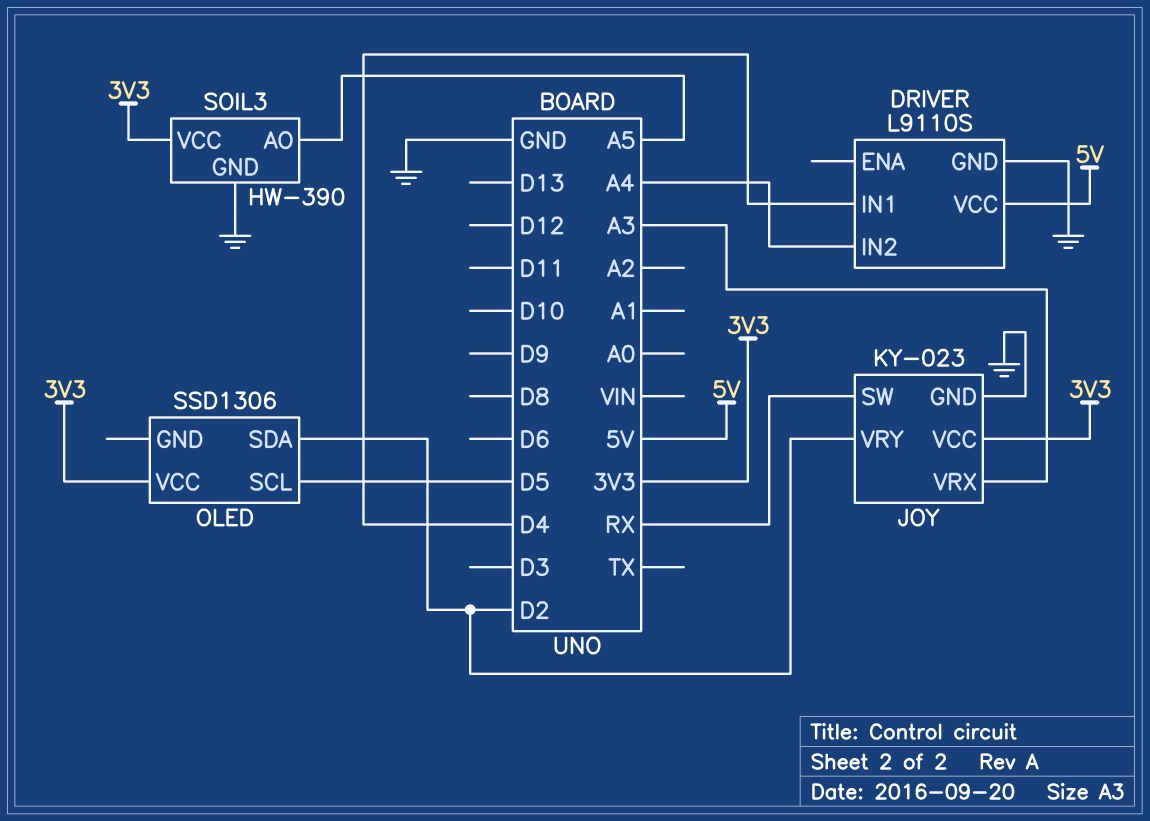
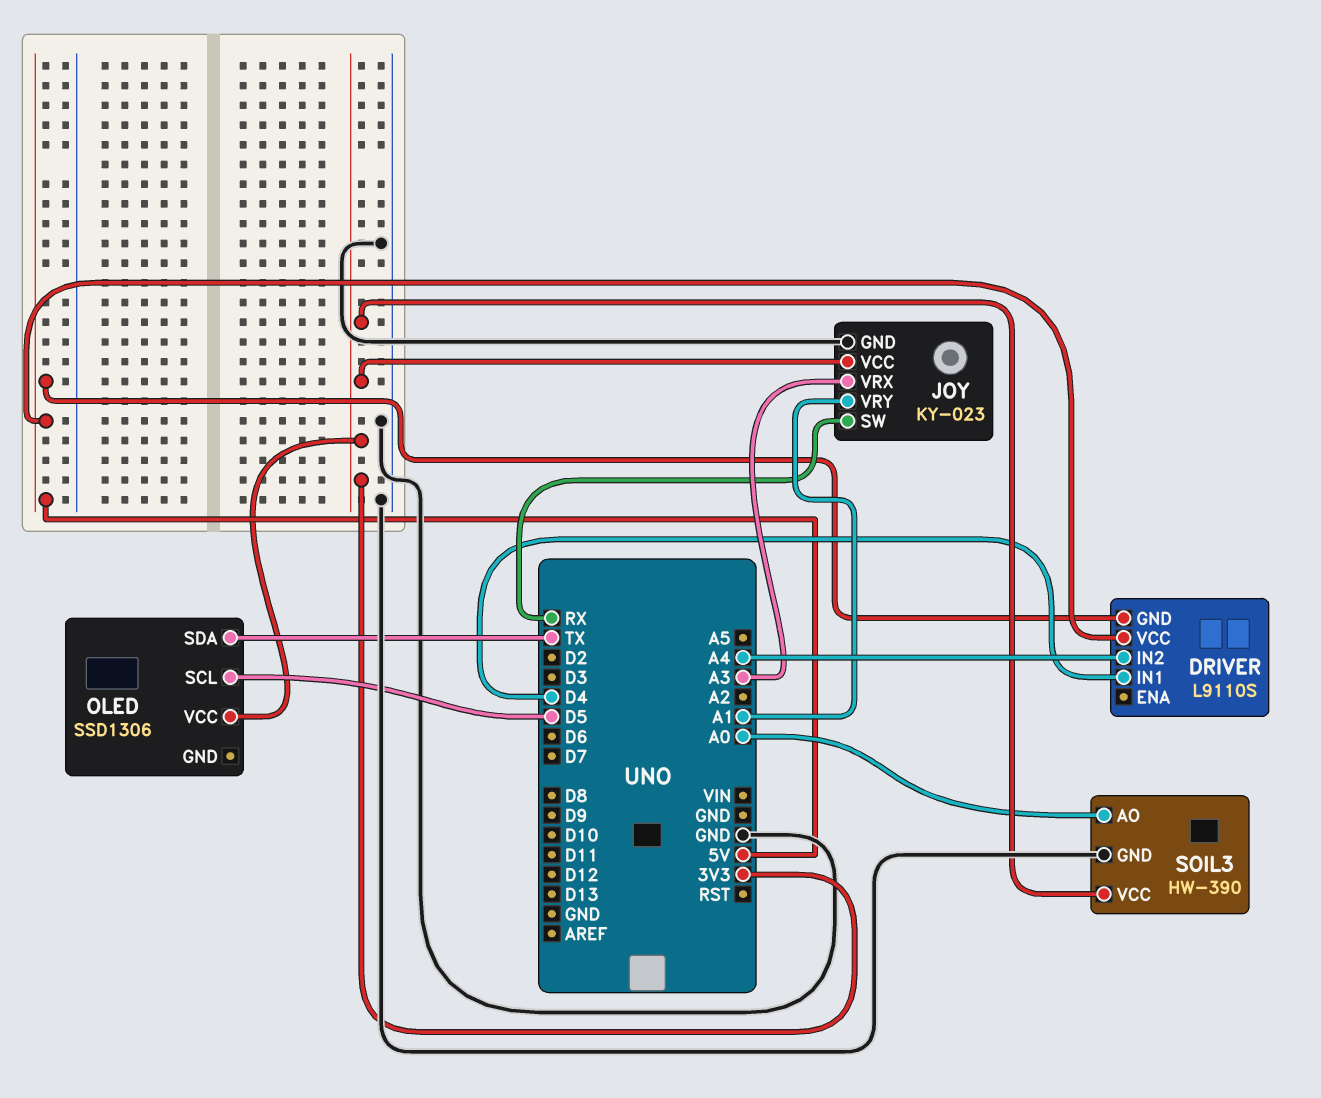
DRIVER pin GND: GND -> 5V
JOY pin VRY: D2 -> A1
OLED pin SDA: D2 -> TX
SOIL3 pin AO: A5 -> A0

